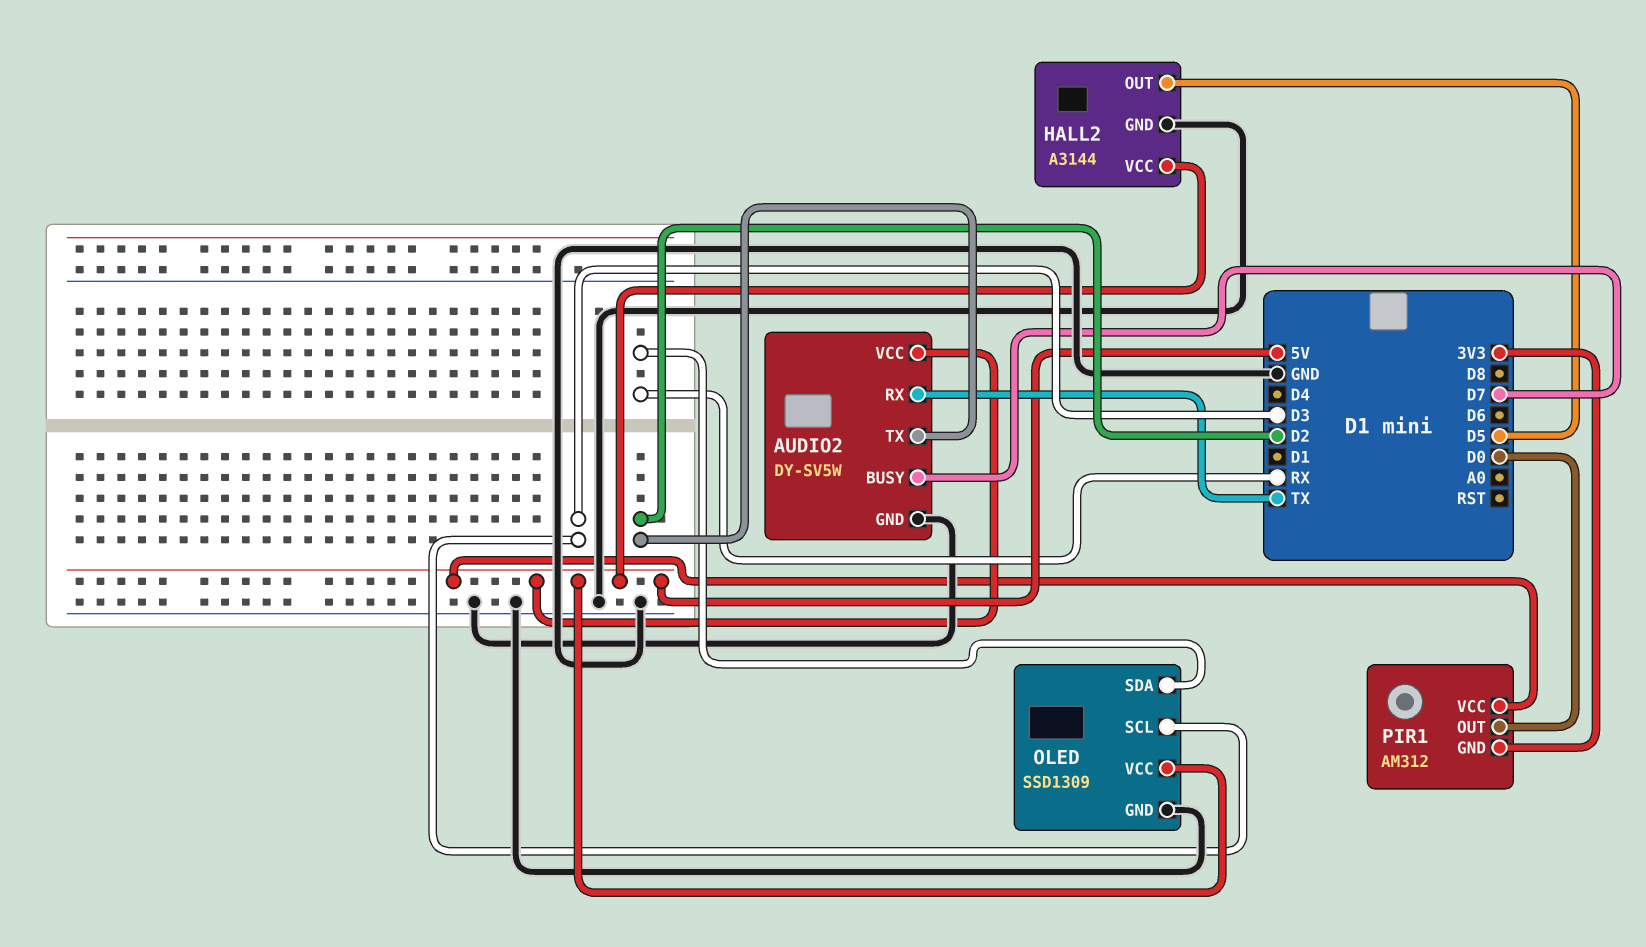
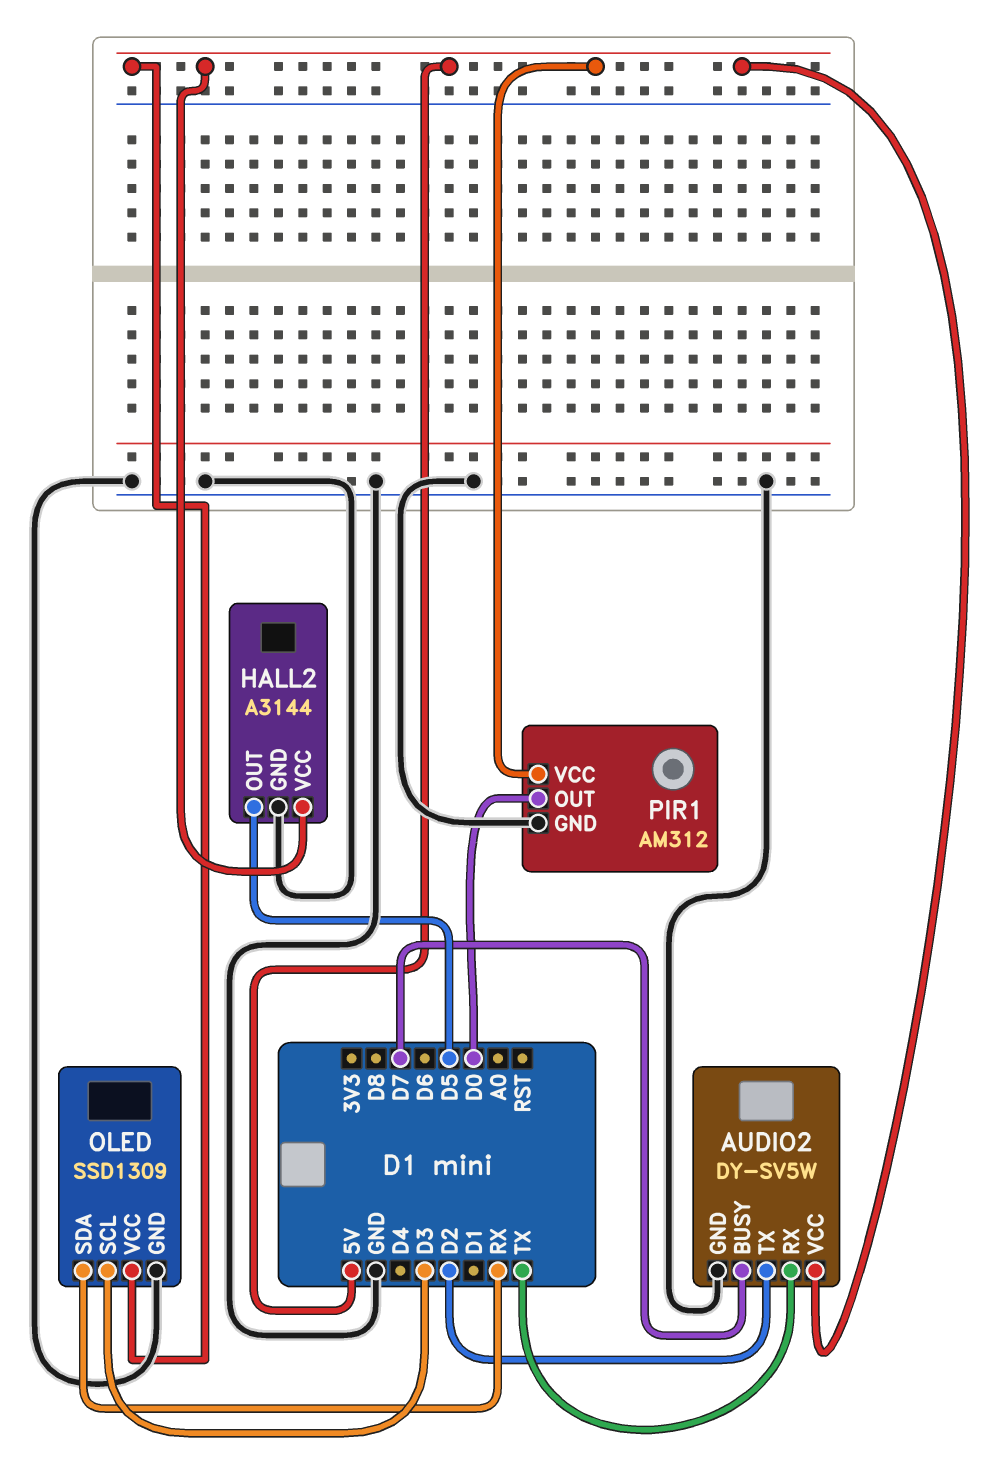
PIR1 pin GND: 3V3 -> GND

